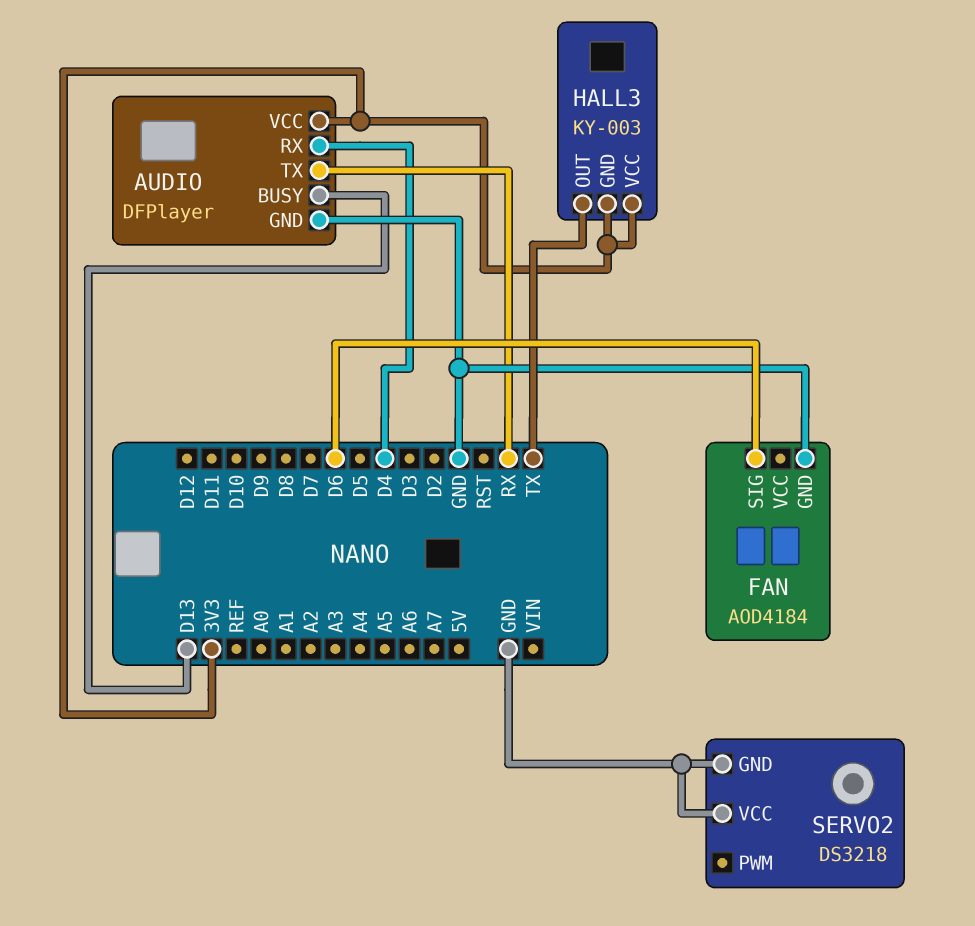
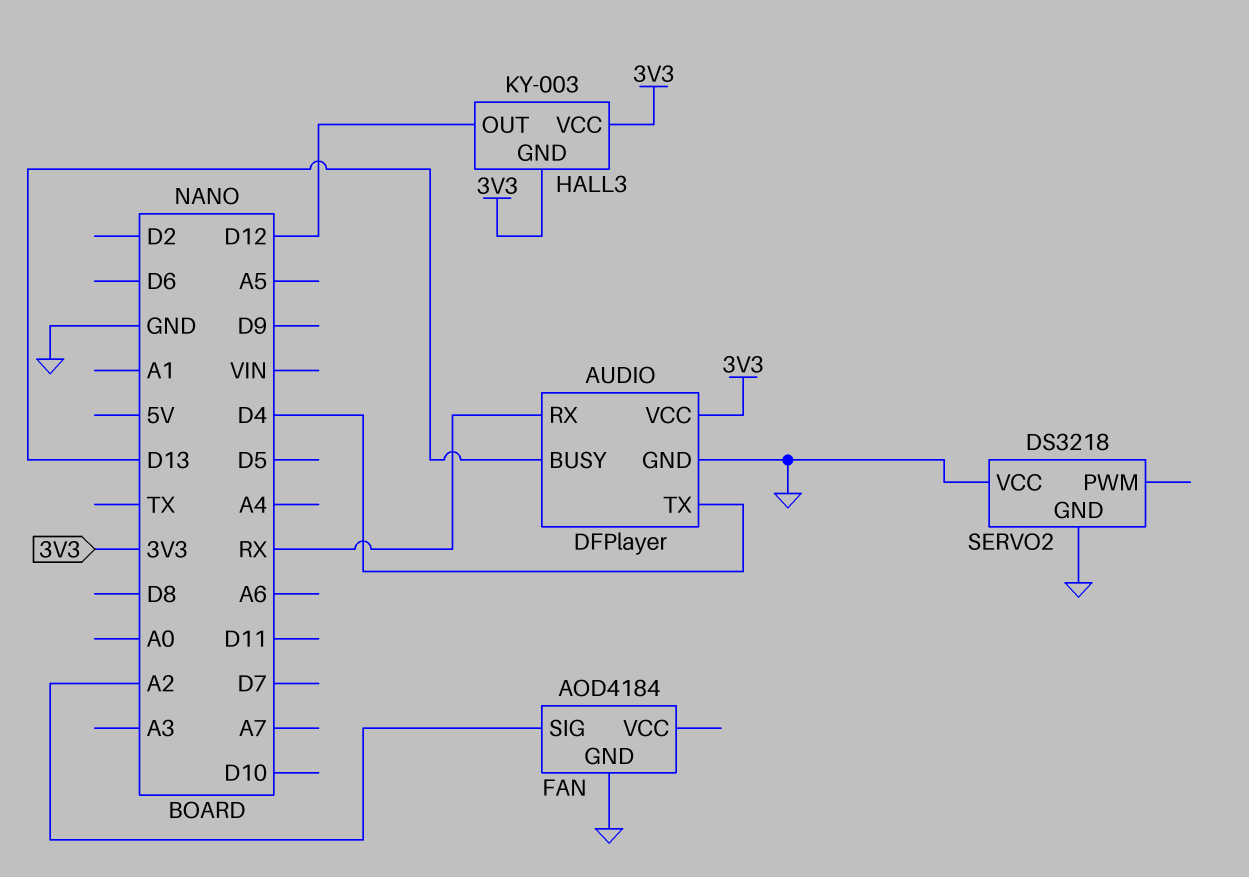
AUDIO pin RX: D4 -> RX
AUDIO pin TX: RX -> D4
FAN pin SIG: D6 -> A2
HALL3 pin OUT: TX -> D12

